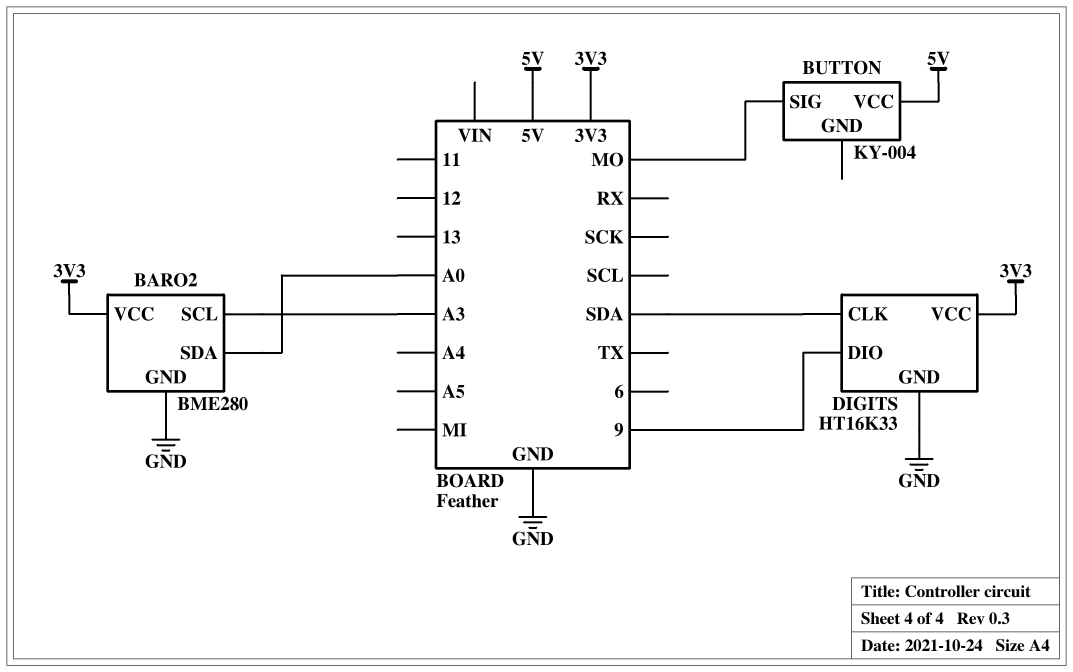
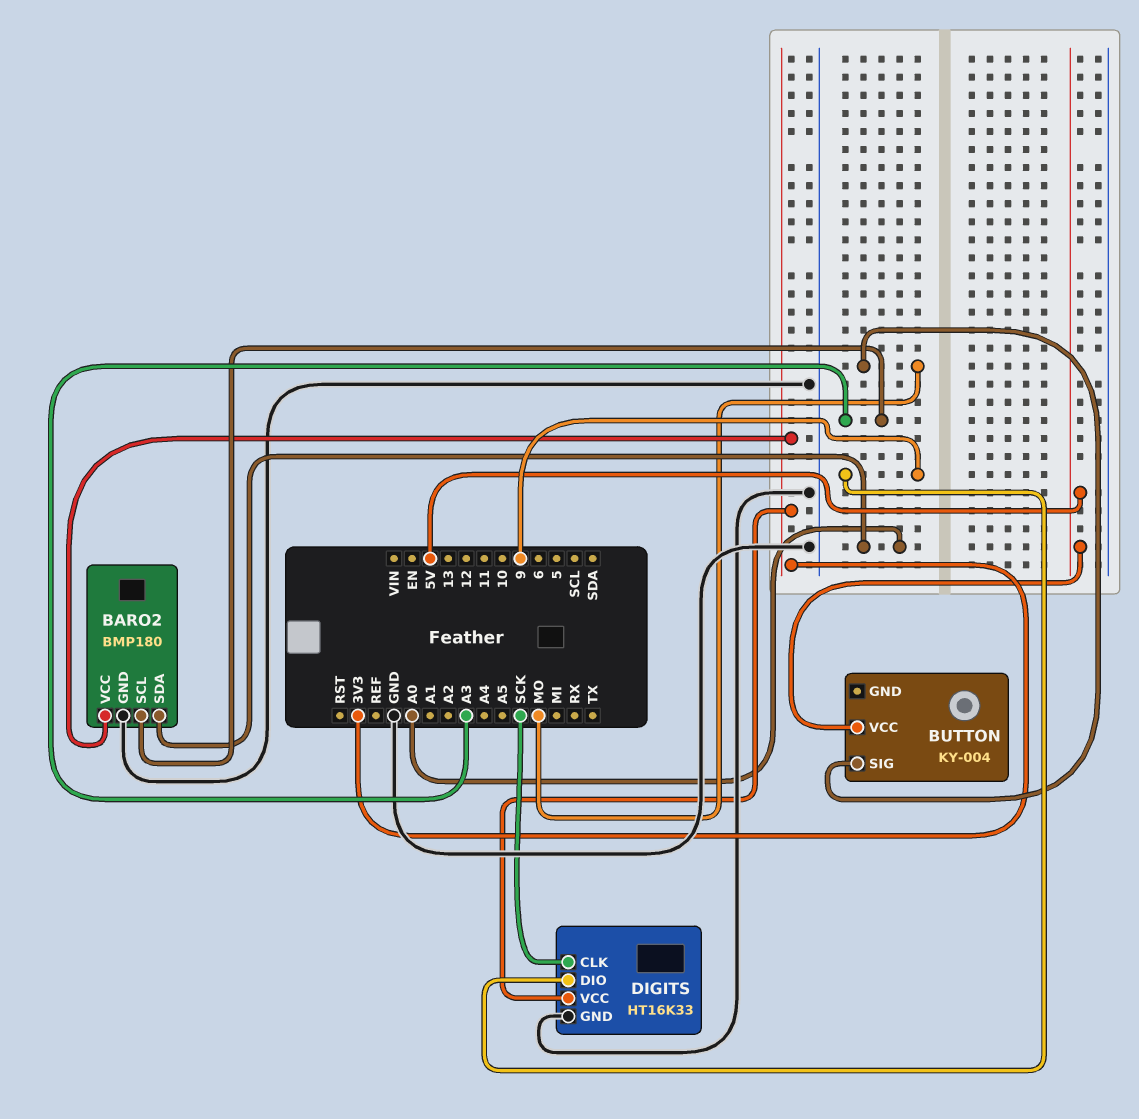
BARO2: BME280 -> BMP180
DIGITS pin CLK: SDA -> SCK

